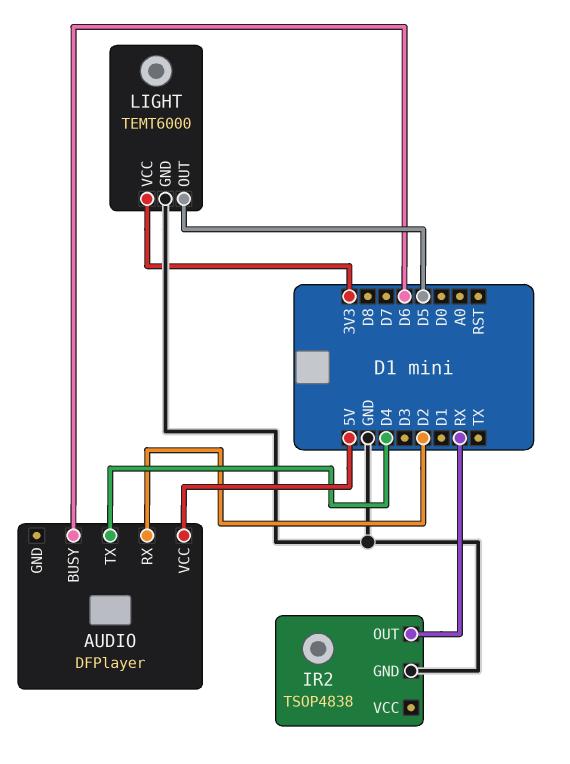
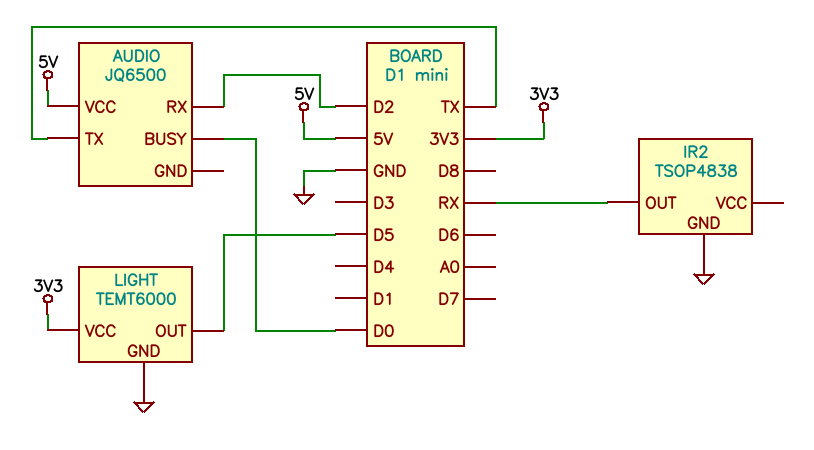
AUDIO: DFPlayer -> JQ6500
AUDIO pin BUSY: D6 -> D0
AUDIO pin TX: D4 -> TX

